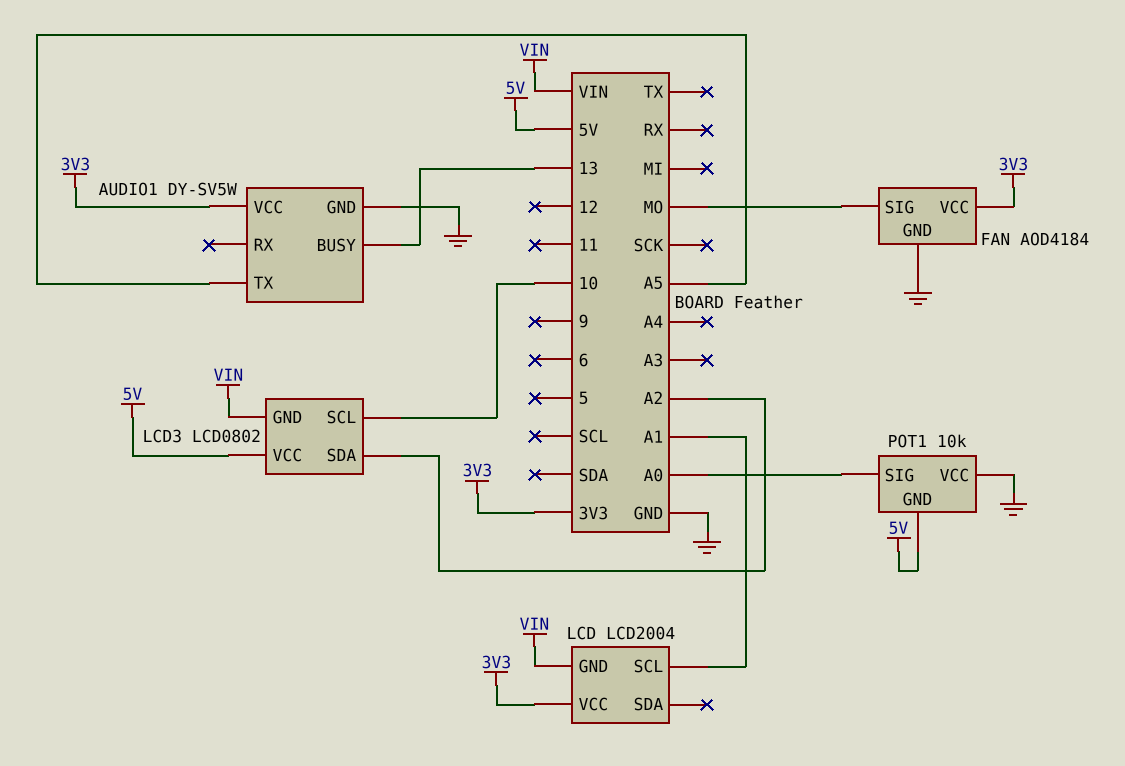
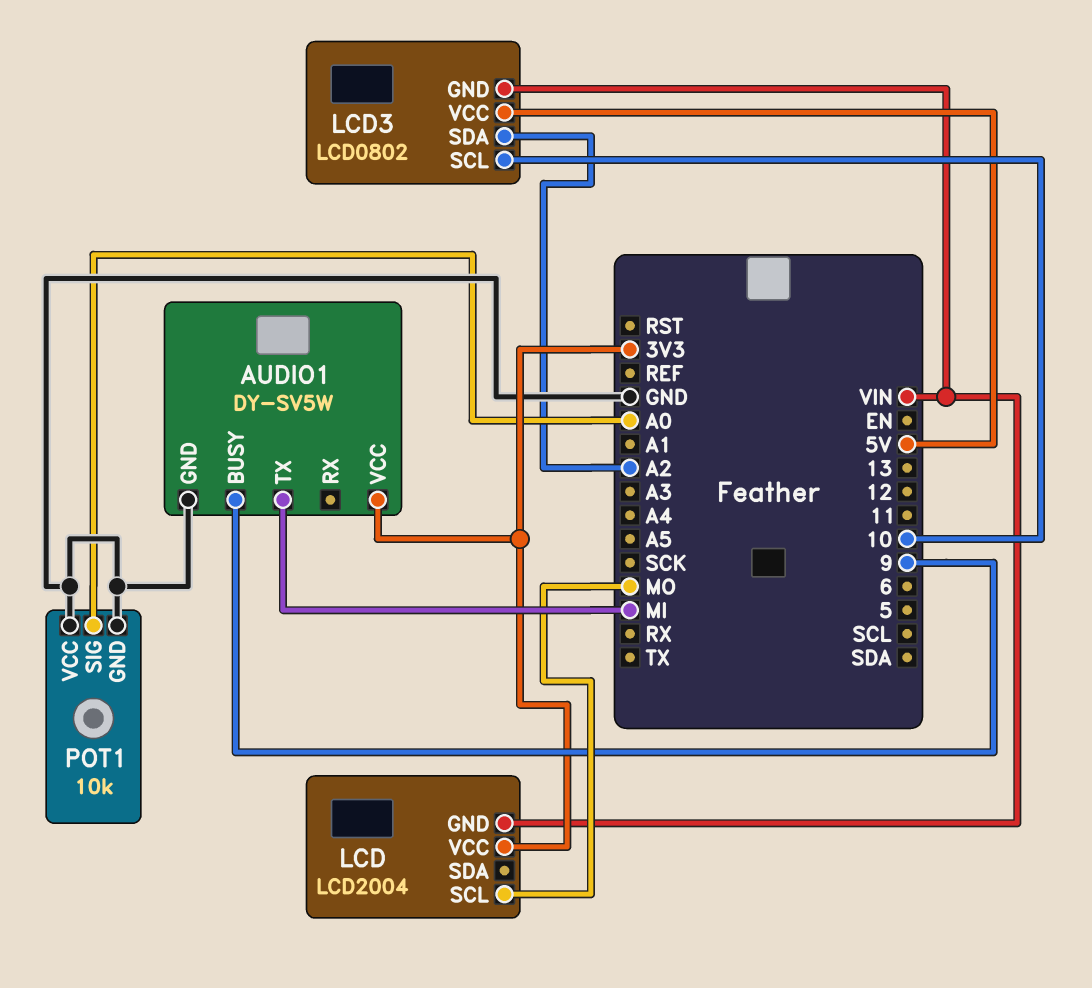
AUDIO1 pin BUSY: 13 -> 9
AUDIO1 pin TX: A5 -> MI
FAN: AOD4184 -> none
FAN pin GND: GND -> none
FAN pin SIG: MO -> none
FAN pin VCC: 3V3 -> none
LCD pin SCL: A1 -> MO
POT1 pin GND: 5V -> GND

